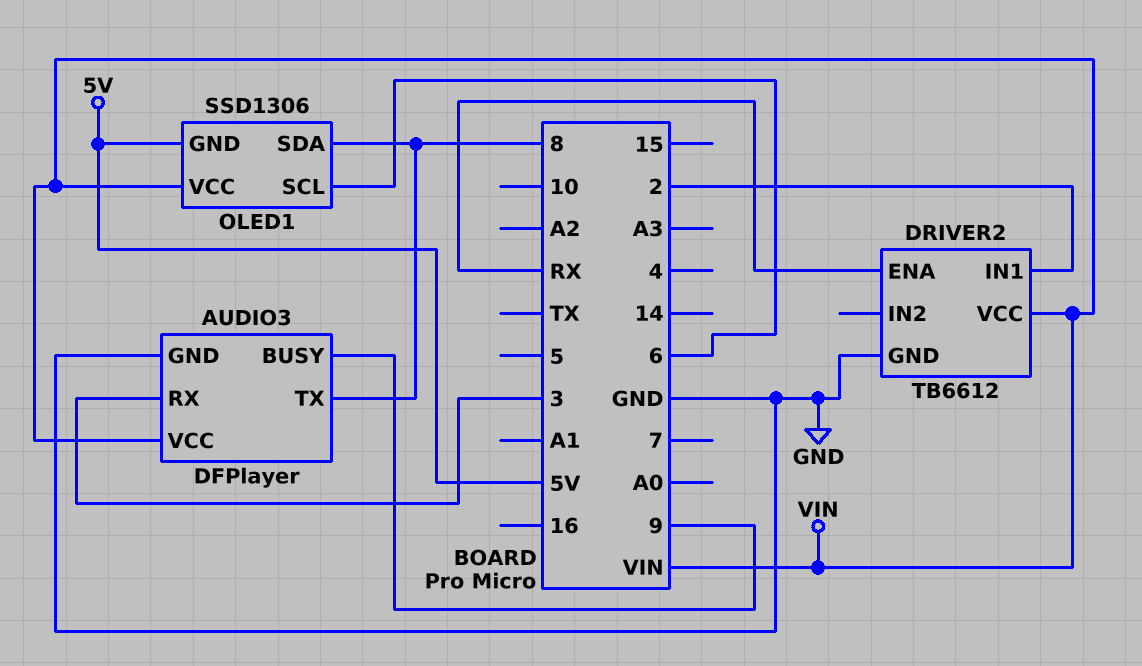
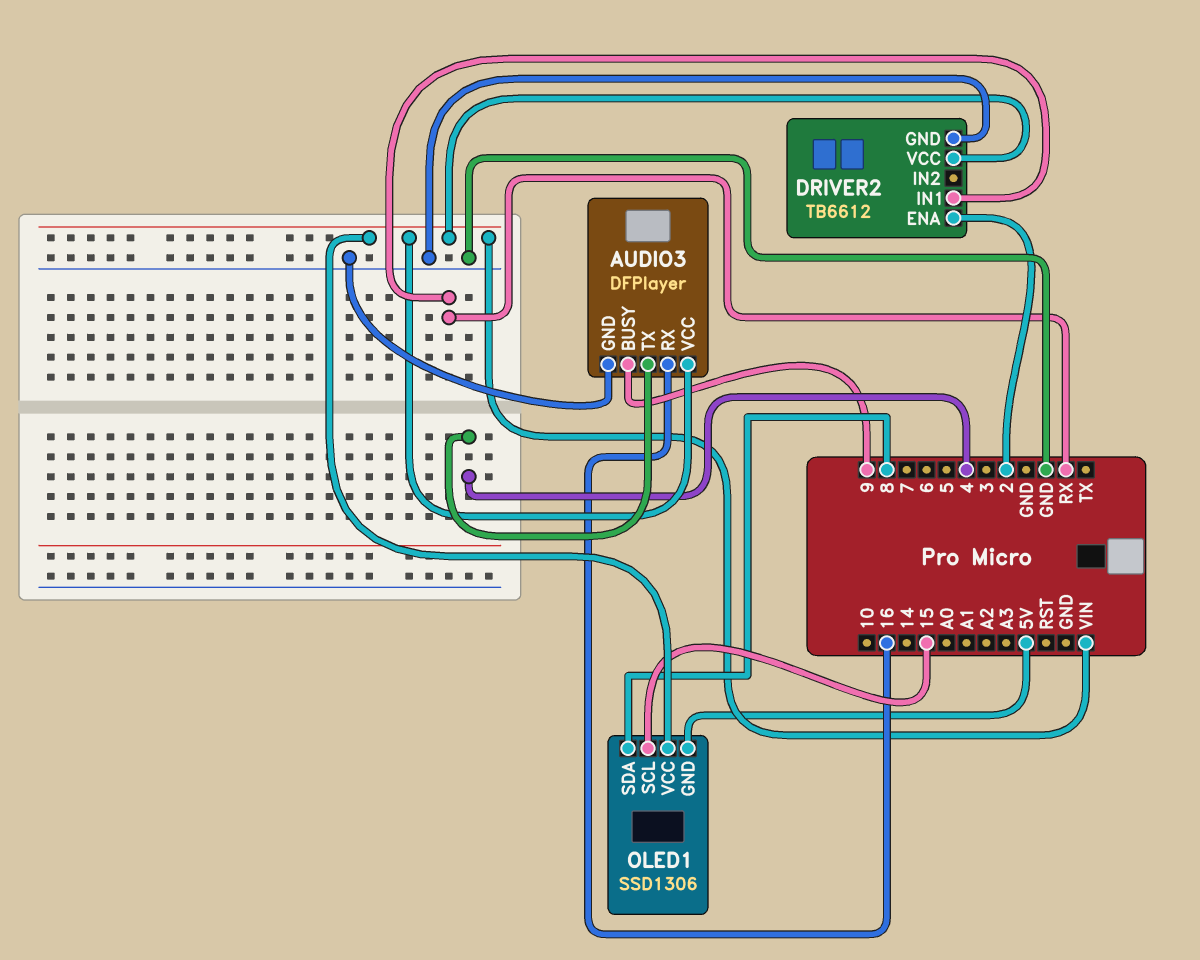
AUDIO3 pin RX: 3 -> 16
AUDIO3 pin TX: 8 -> 4
DRIVER2 pin ENA: RX -> 2
DRIVER2 pin IN1: 2 -> RX
OLED1 pin SCL: 6 -> 15

